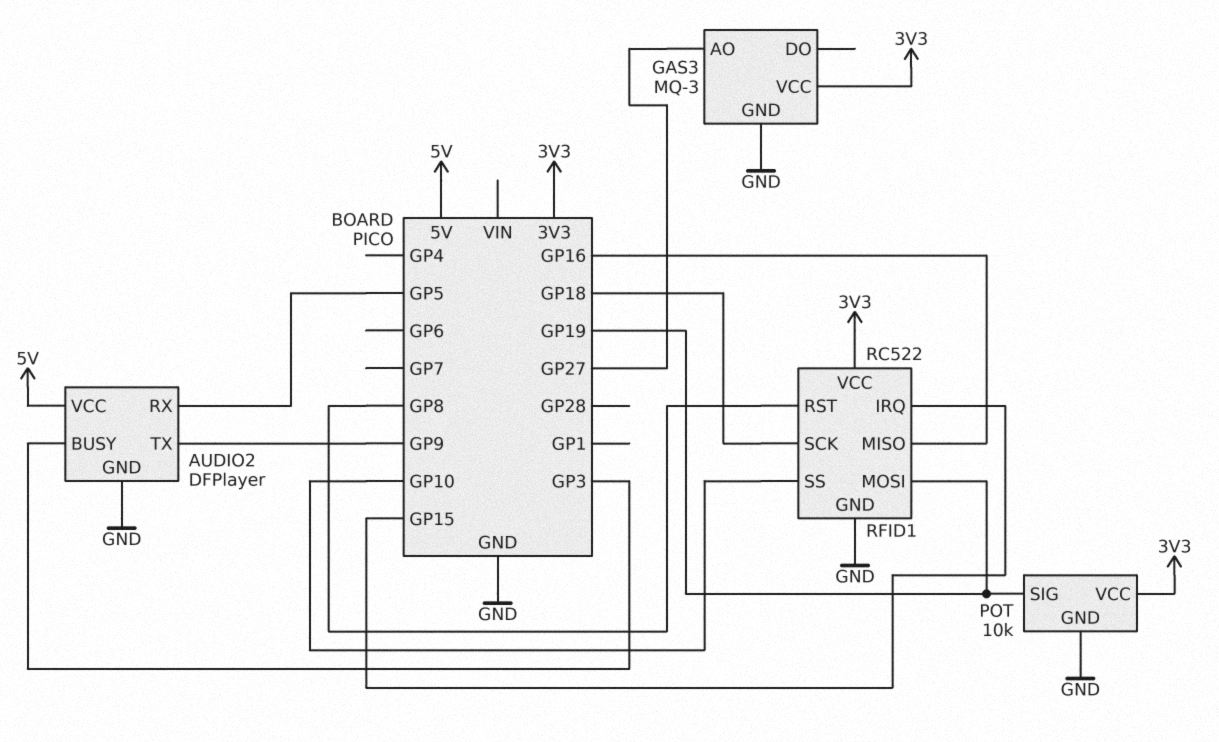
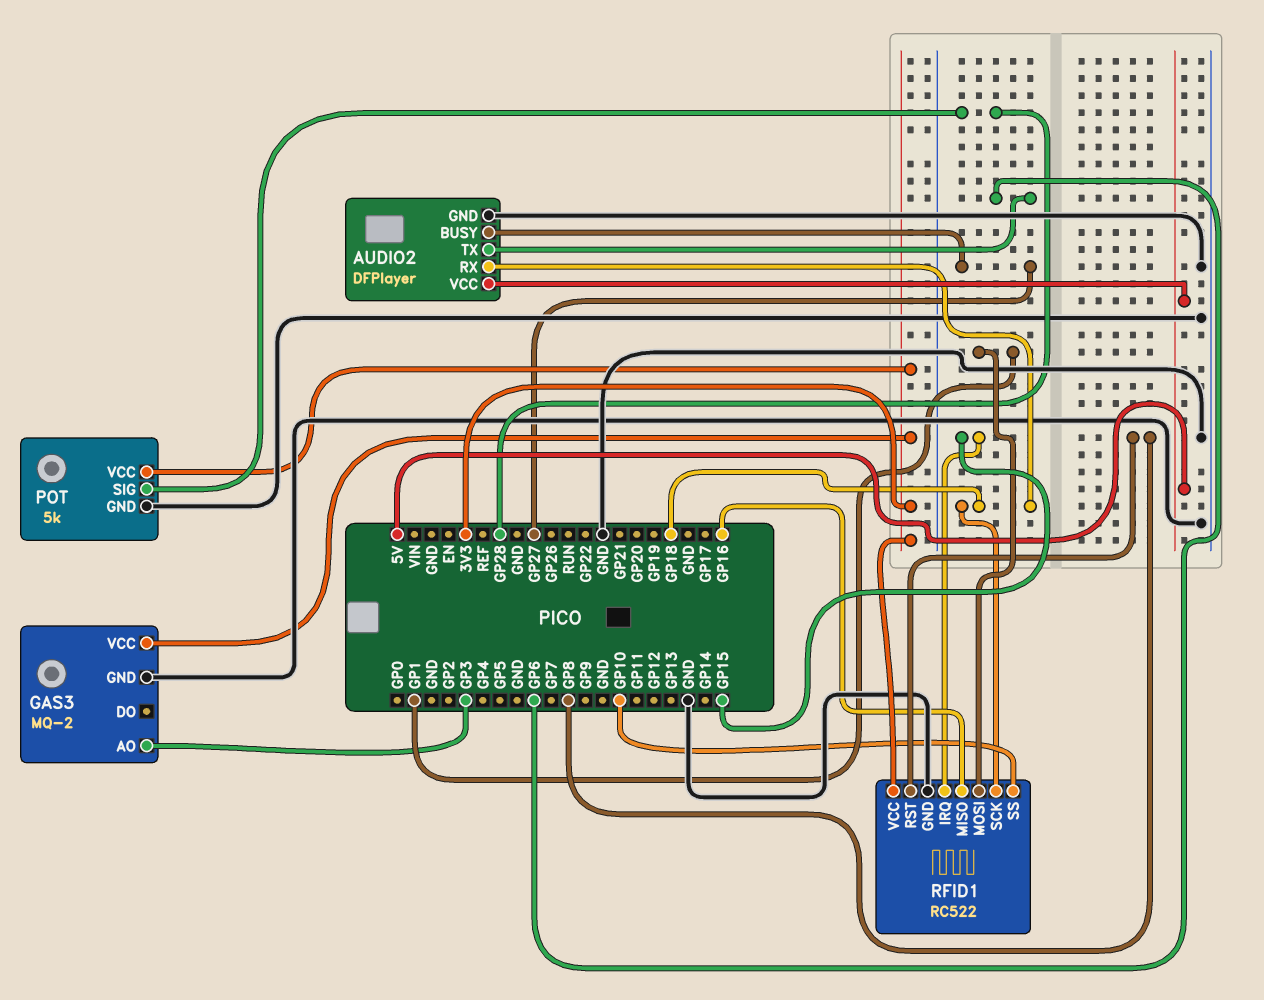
AUDIO2 pin BUSY: GP3 -> GP27
AUDIO2 pin RX: GP5 -> GP18
AUDIO2 pin TX: GP9 -> GP6
GAS3: MQ-3 -> MQ-2
GAS3 pin AO: GP27 -> GP3
POT: 10k -> 5k
POT pin SIG: GP19 -> GP28
RFID1 pin MOSI: GP19 -> GP1

